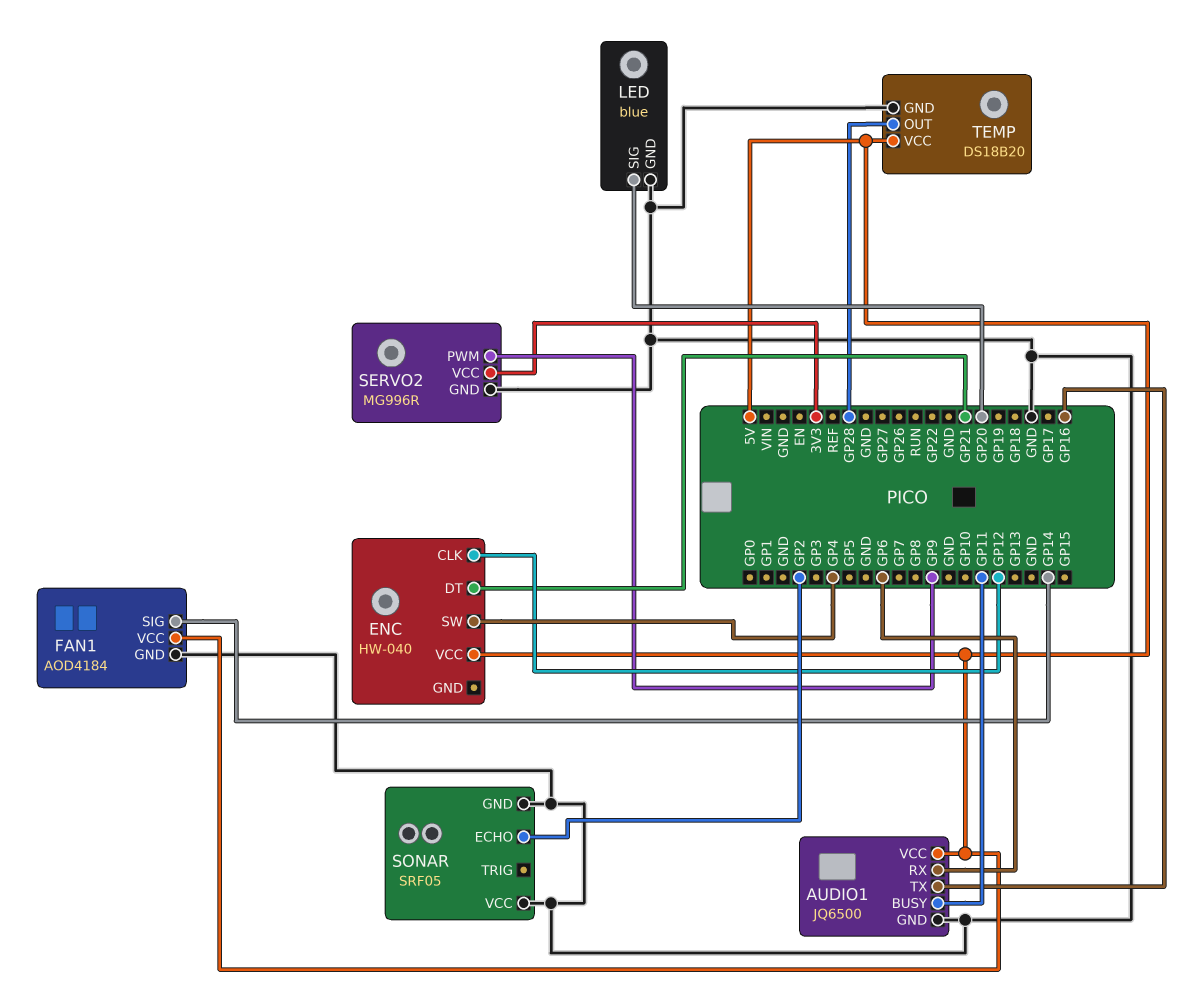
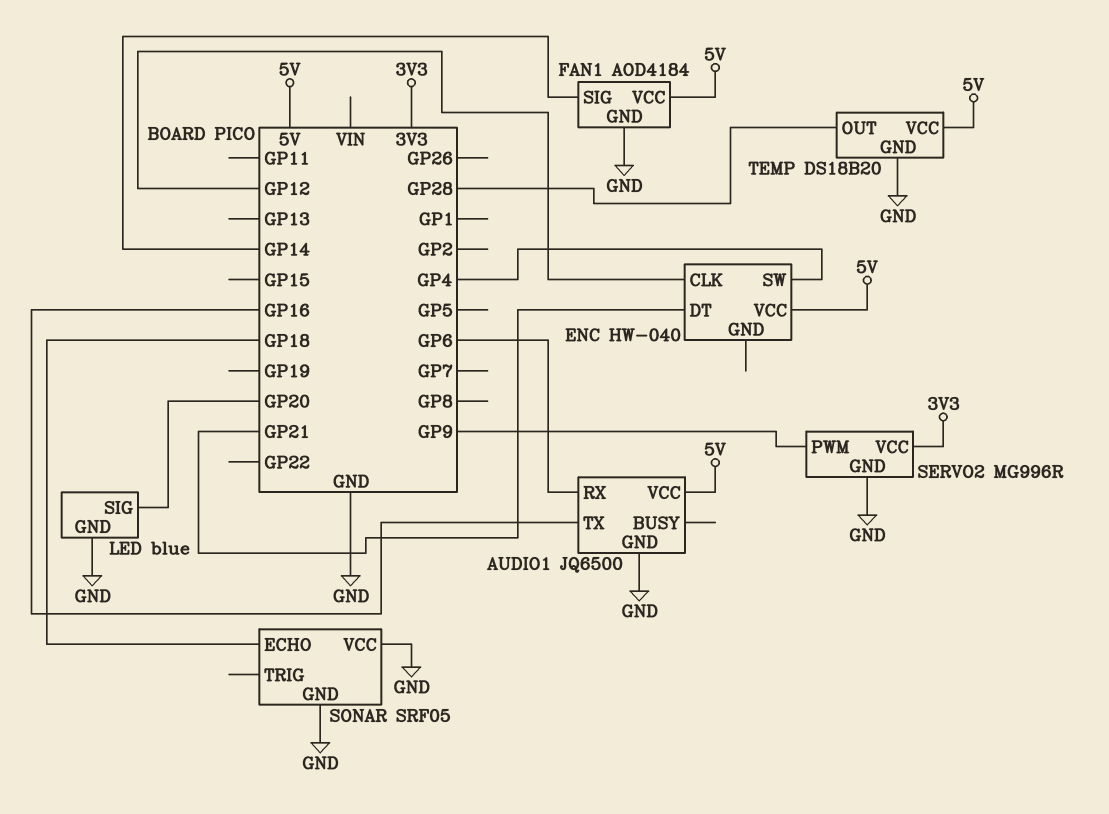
AUDIO1 pin BUSY: GP11 -> none
SONAR pin ECHO: GP2 -> GP18

